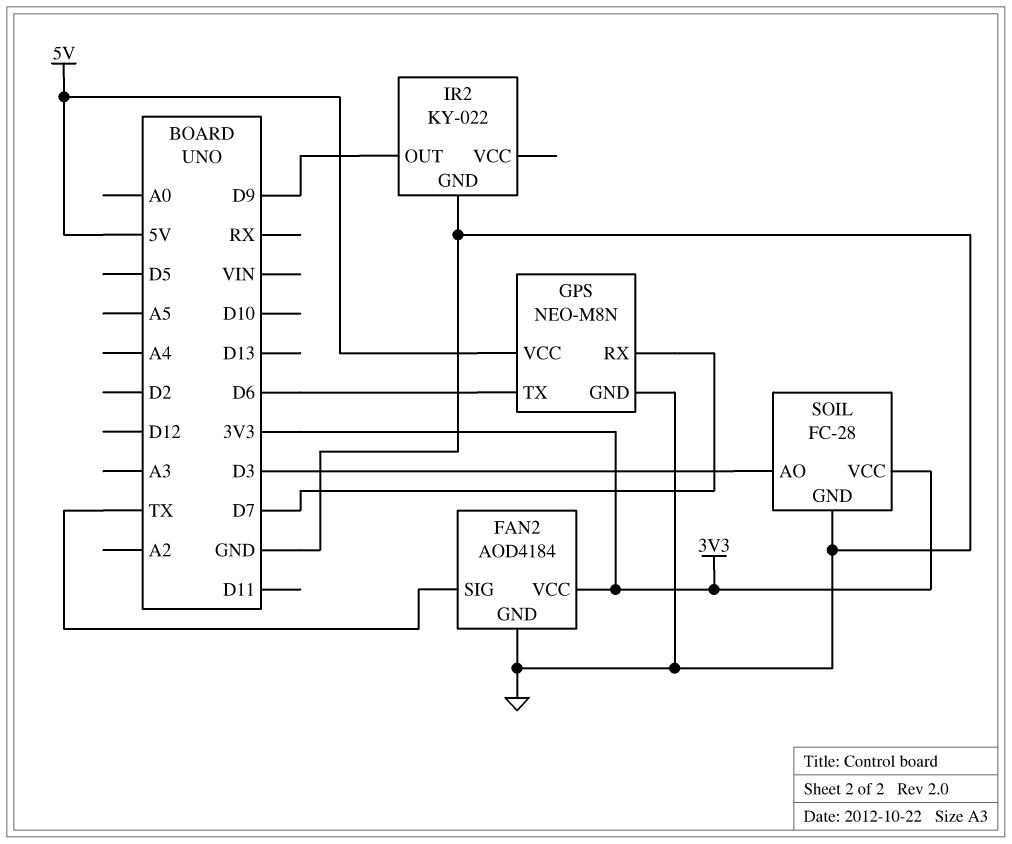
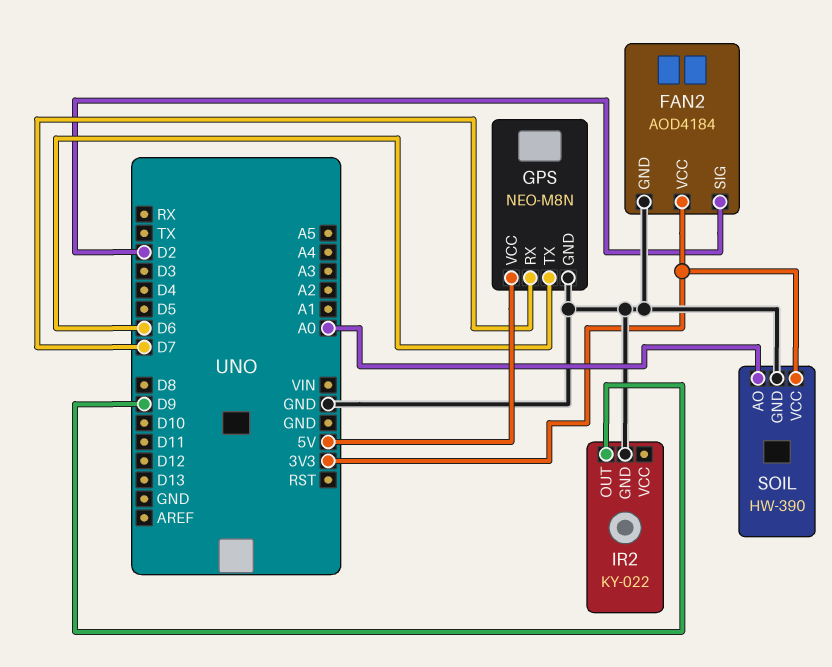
FAN2 pin SIG: TX -> D2
SOIL: FC-28 -> HW-390
SOIL pin AO: D3 -> A0

